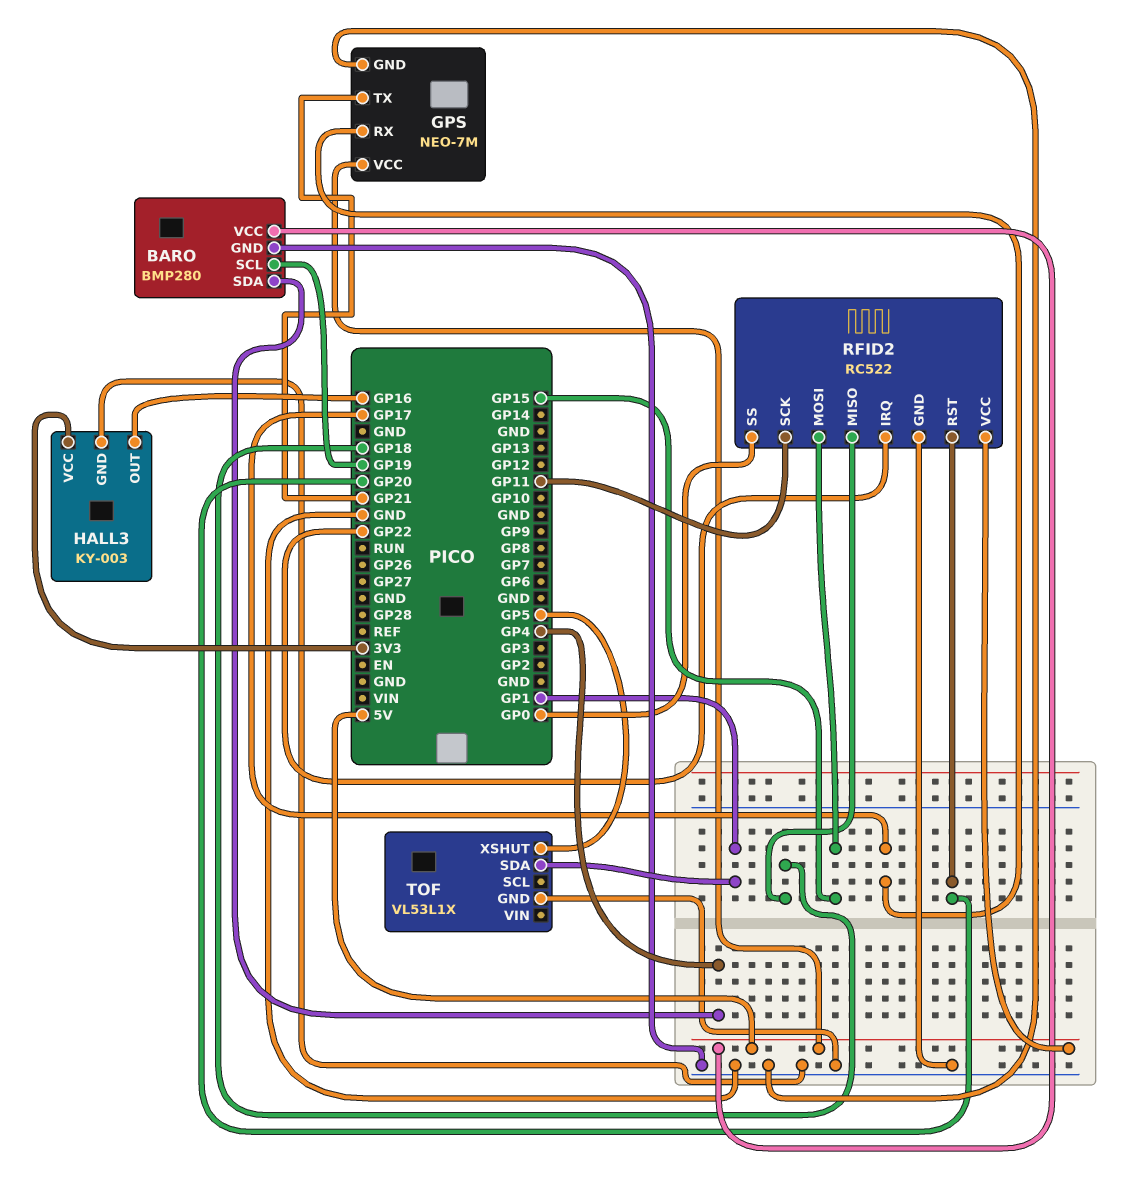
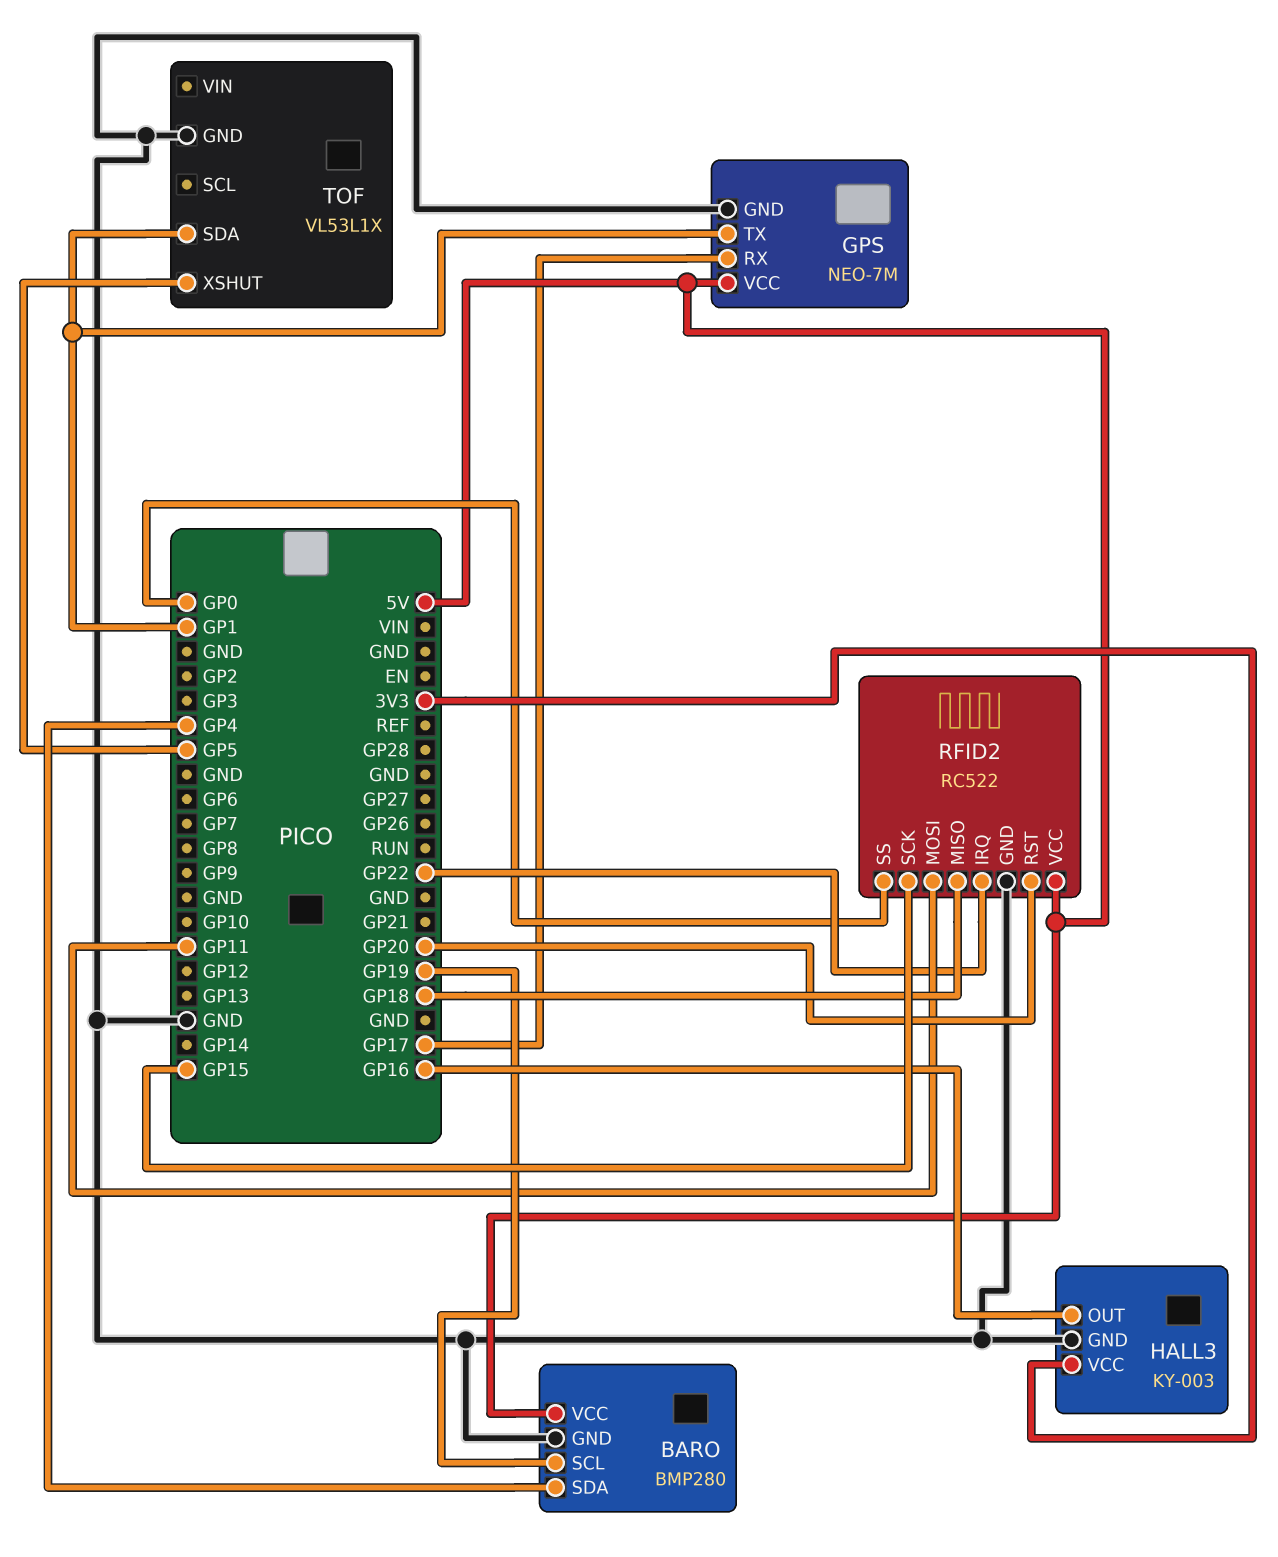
GPS pin TX: GP21 -> GP1
RFID2 pin MOSI: GP15 -> GP11
RFID2 pin SCK: GP11 -> GP15

